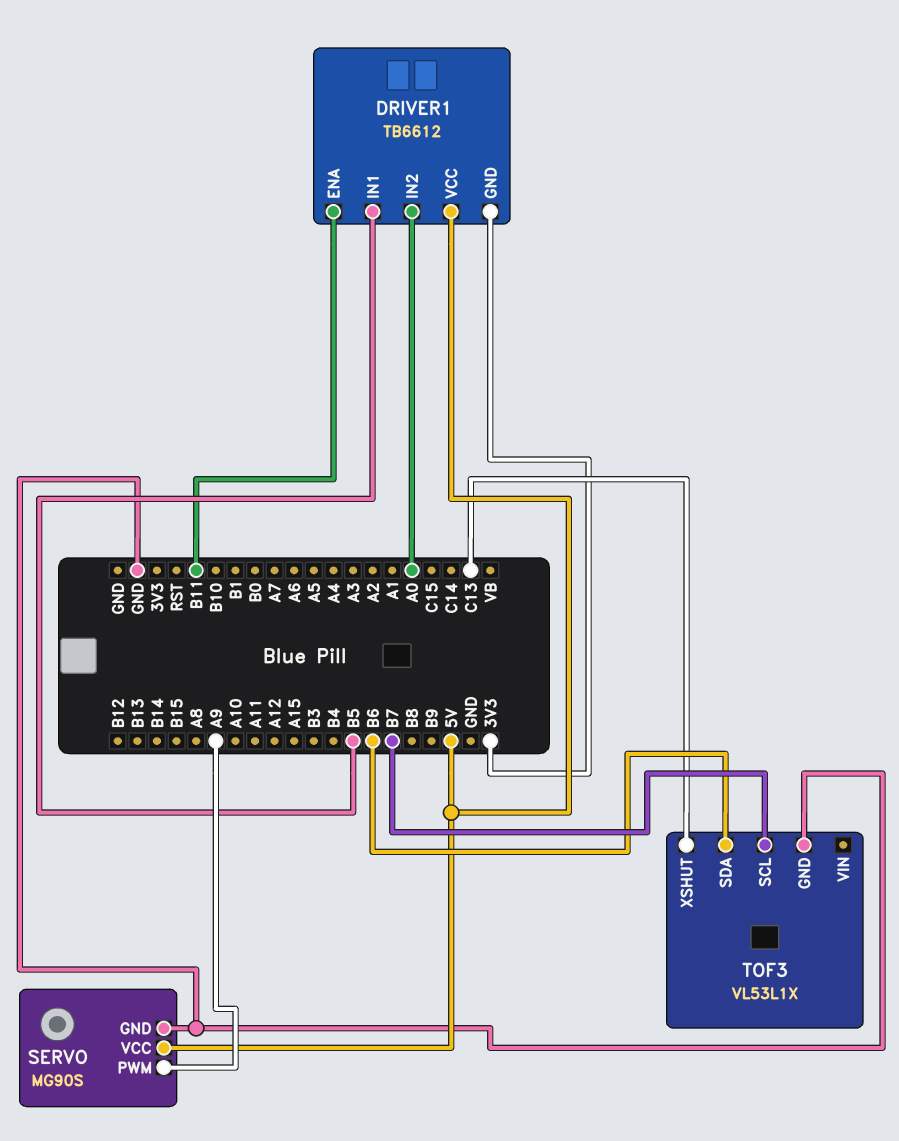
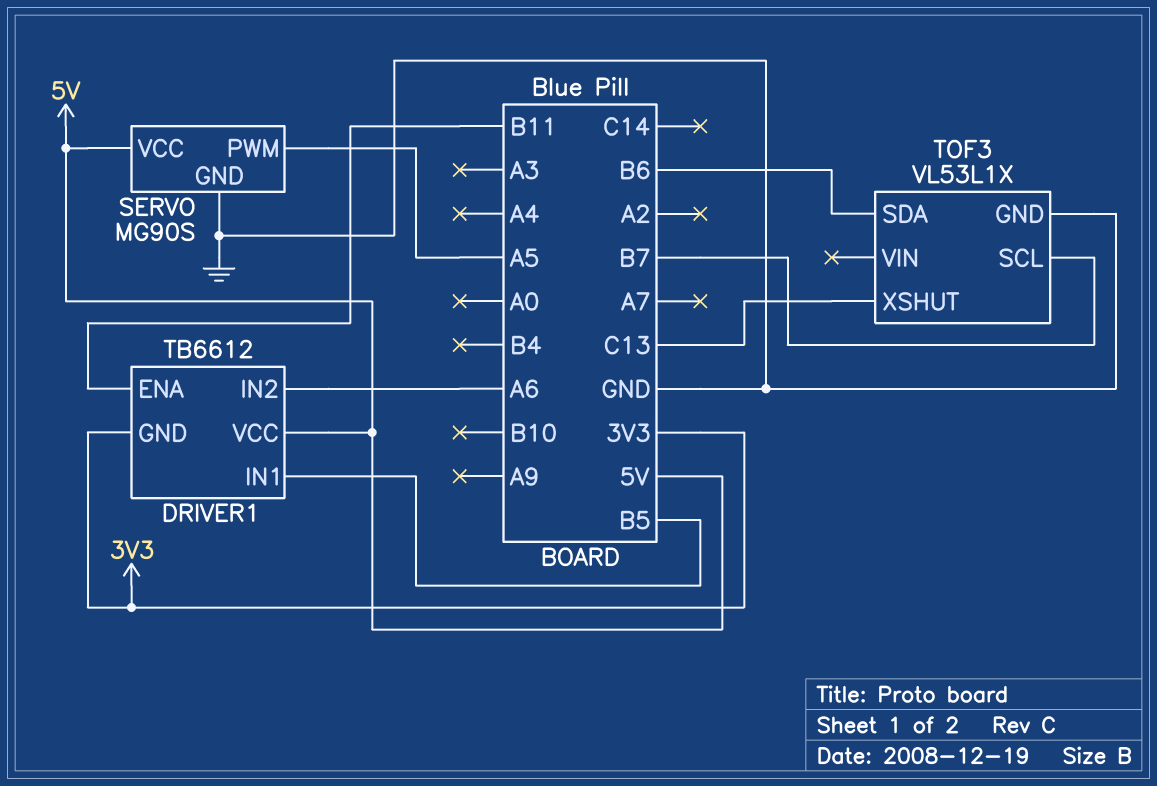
DRIVER1 pin IN2: A0 -> A6
SERVO pin PWM: A9 -> A5

